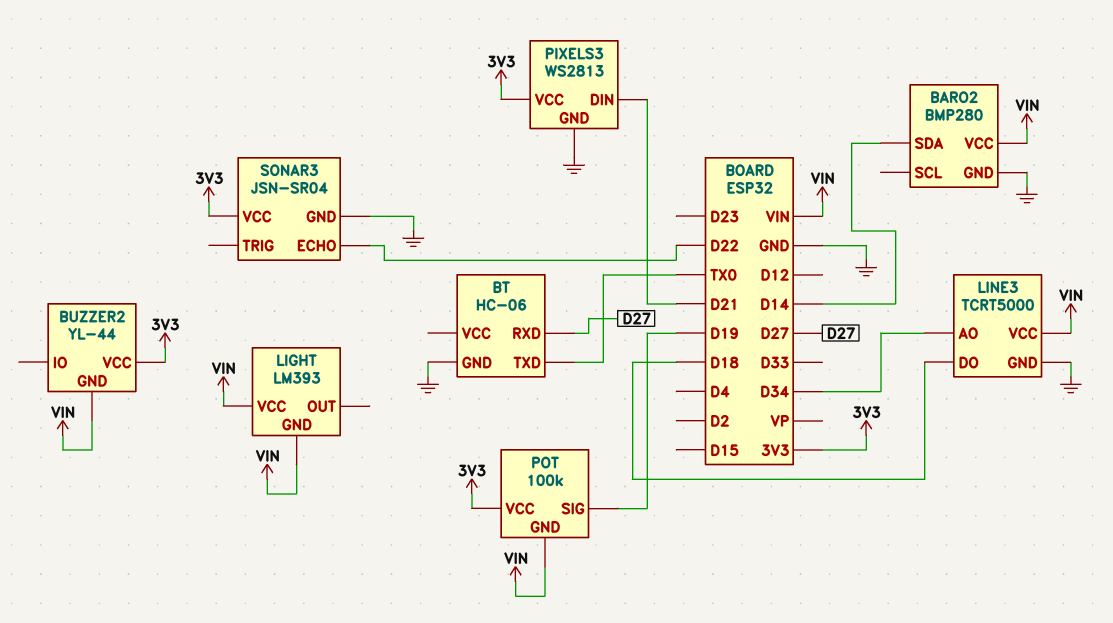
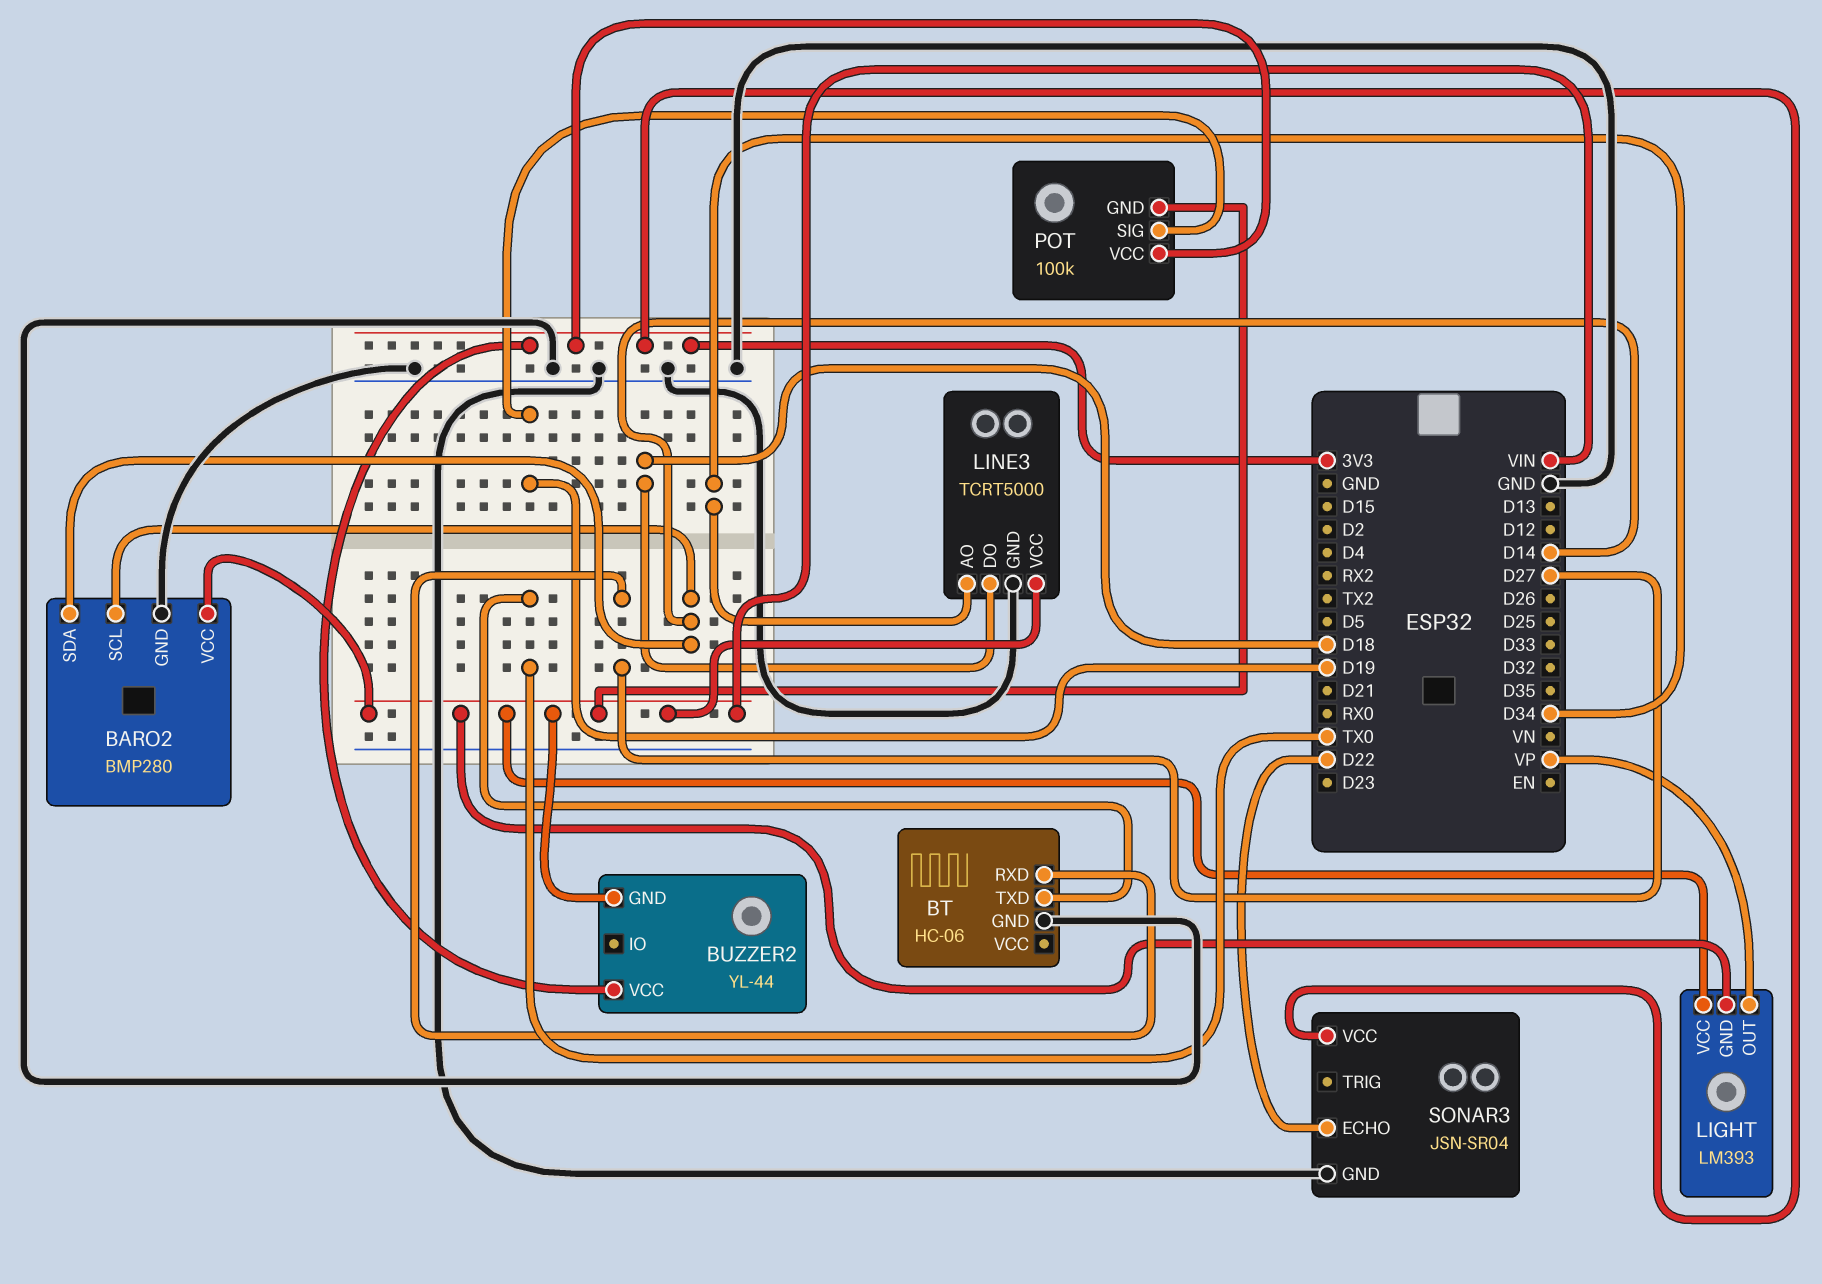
BARO2 pin SCL: none -> D14
LIGHT pin OUT: none -> VP
PIXELS3: WS2813 -> none
PIXELS3 pin DIN: D21 -> none
PIXELS3 pin GND: GND -> none
PIXELS3 pin VCC: 3V3 -> none

